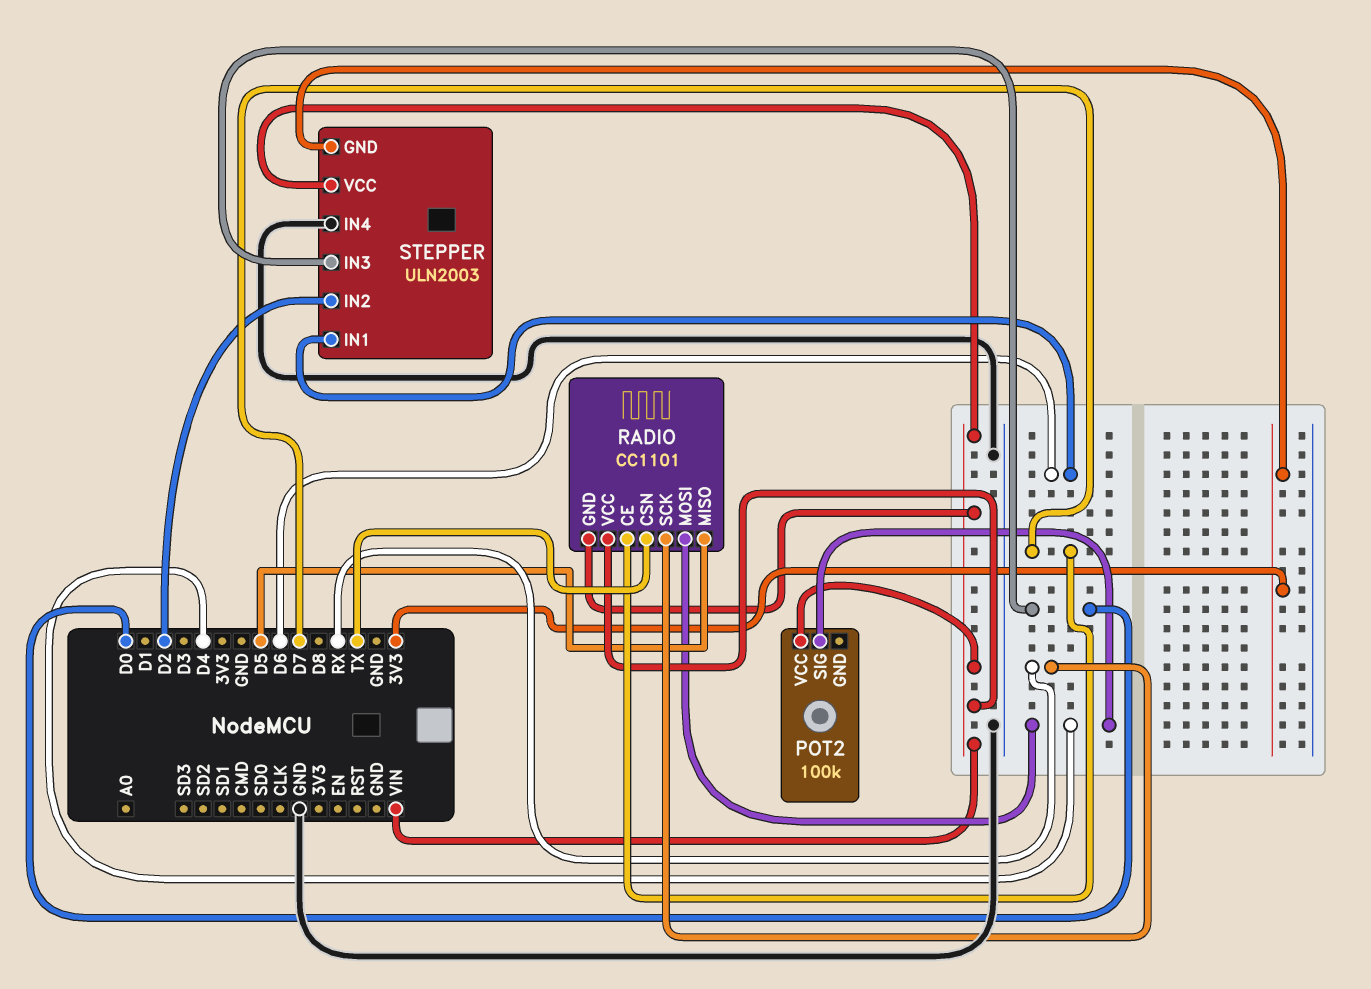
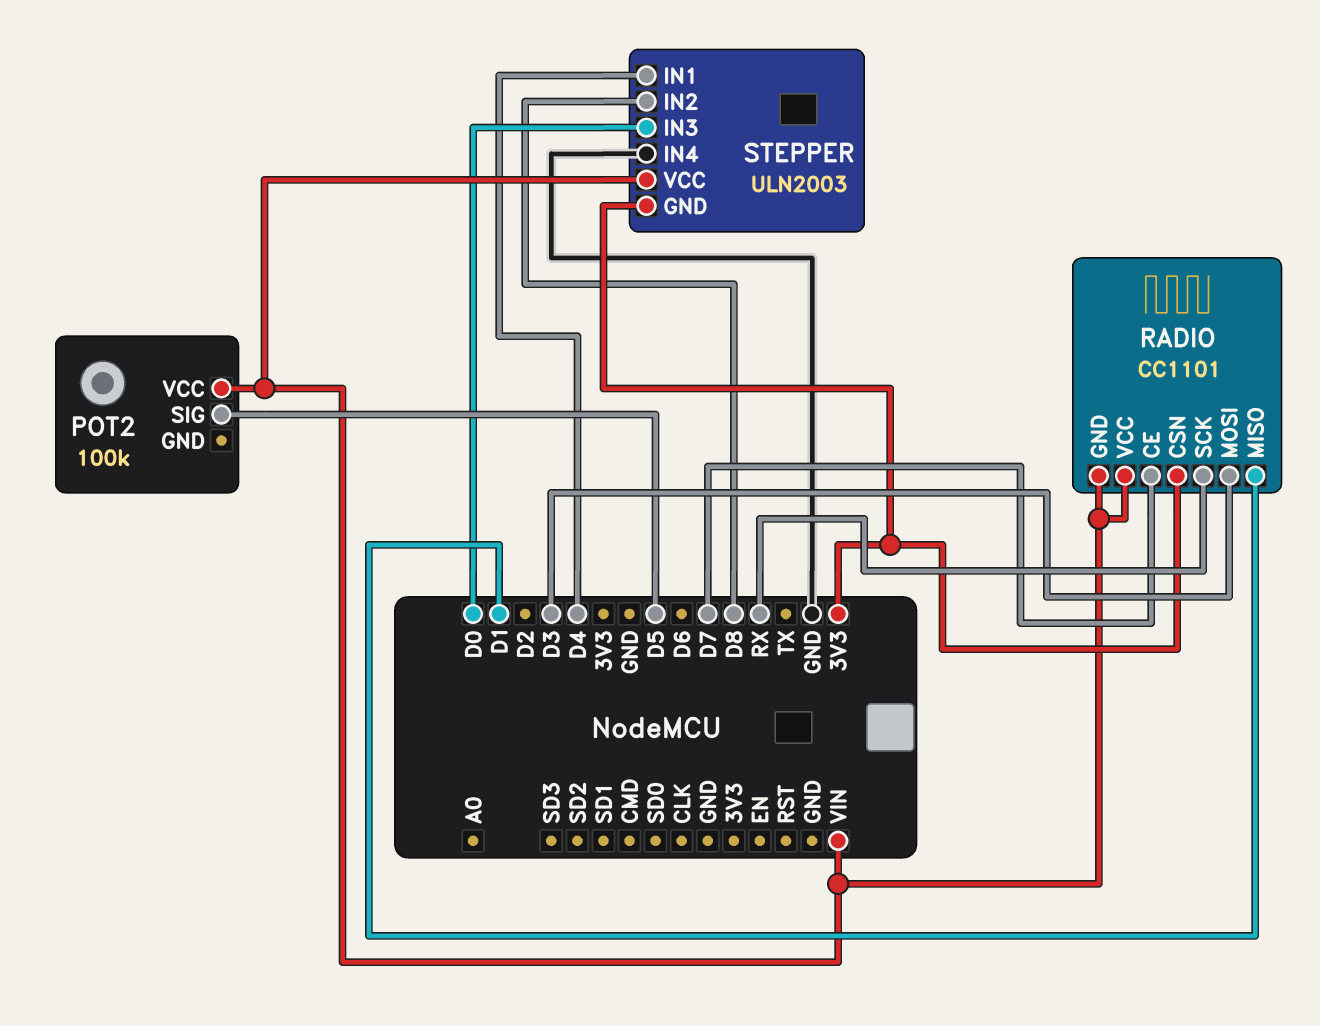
POT2 pin SIG: D4 -> D5
RADIO pin CSN: TX -> 3V3
RADIO pin MISO: D5 -> D1
RADIO pin MOSI: D4 -> D3
STEPPER pin IN1: D6 -> D4
STEPPER pin IN2: D2 -> D8

